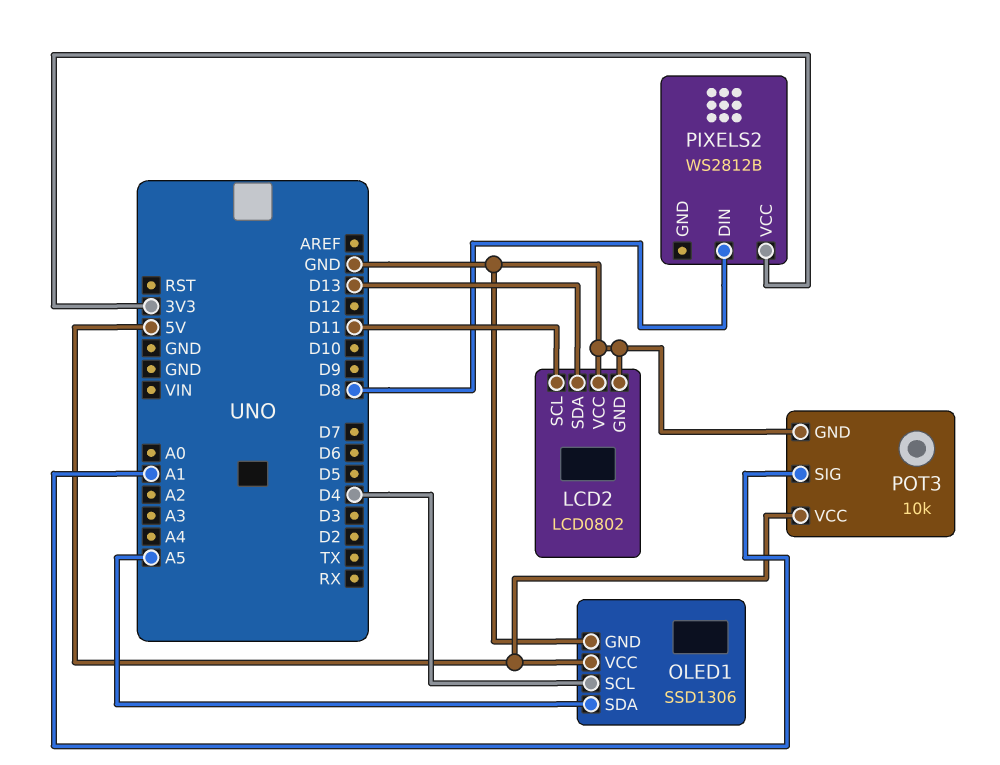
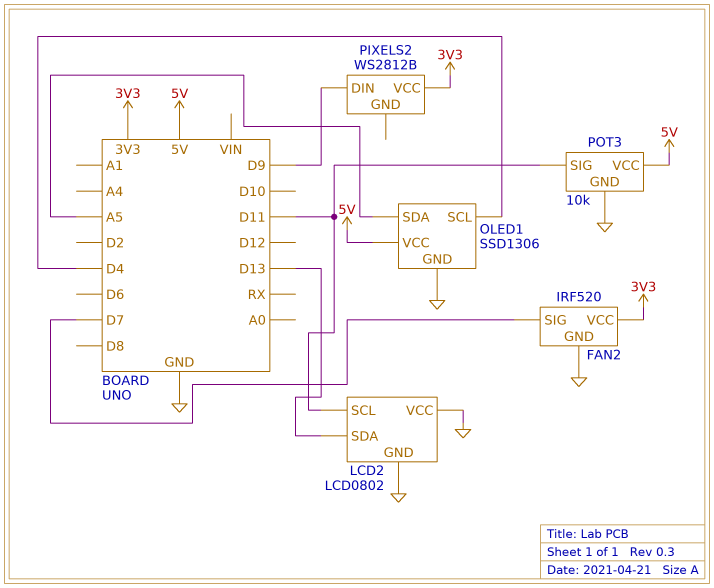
FAN2: none -> IRF520
FAN2 pin GND: none -> GND
FAN2 pin SIG: none -> D7
FAN2 pin VCC: none -> 3V3
PIXELS2 pin DIN: D8 -> D9
POT3 pin SIG: A1 -> D11

